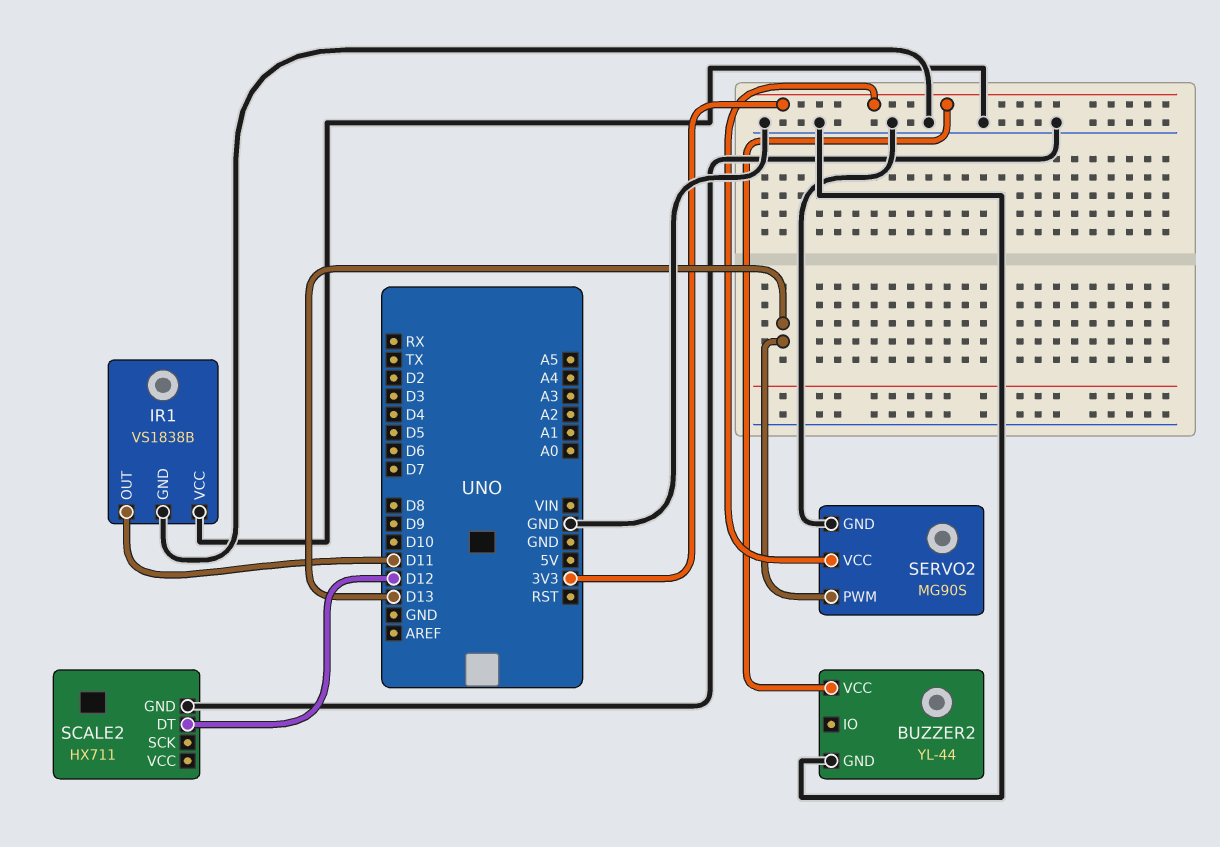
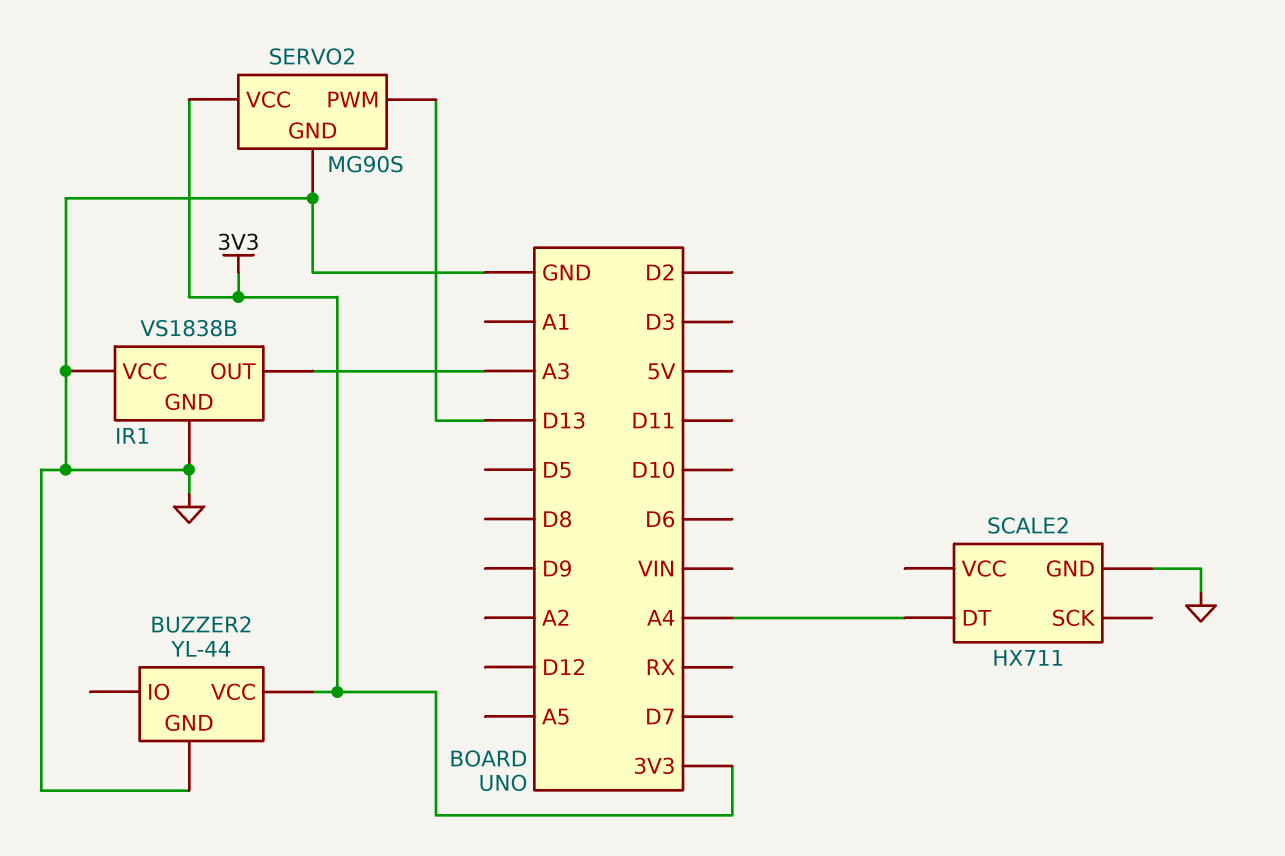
IR1 pin OUT: D11 -> A3
SCALE2 pin DT: D12 -> A4

